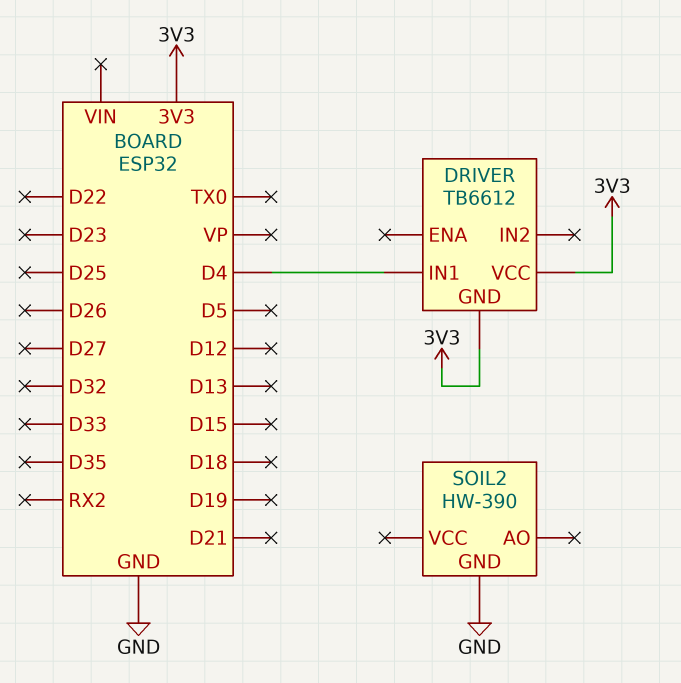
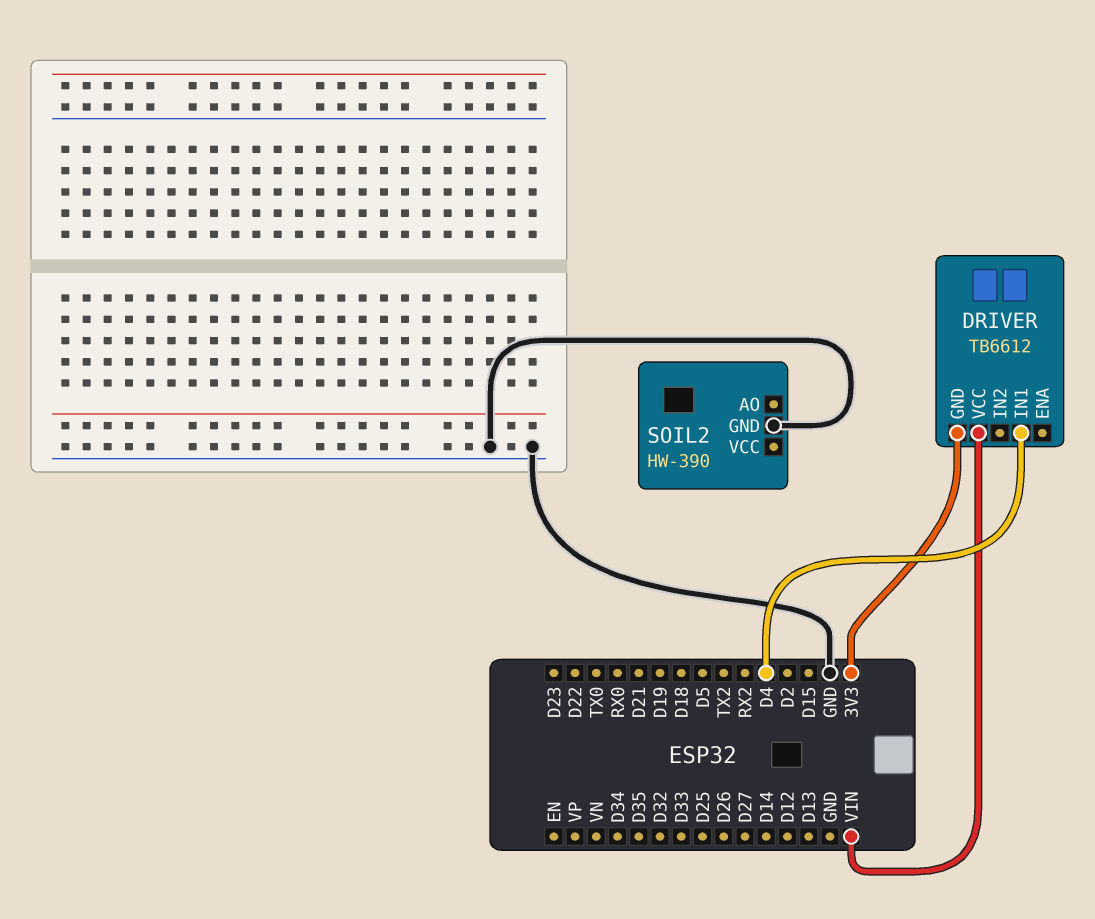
DRIVER pin VCC: 3V3 -> VIN

